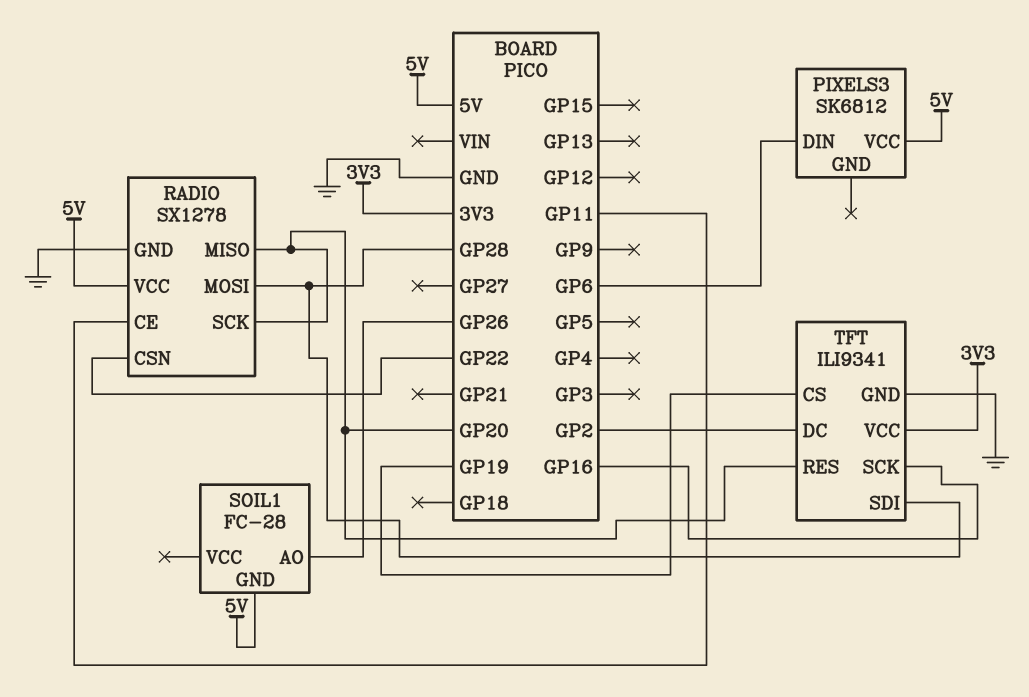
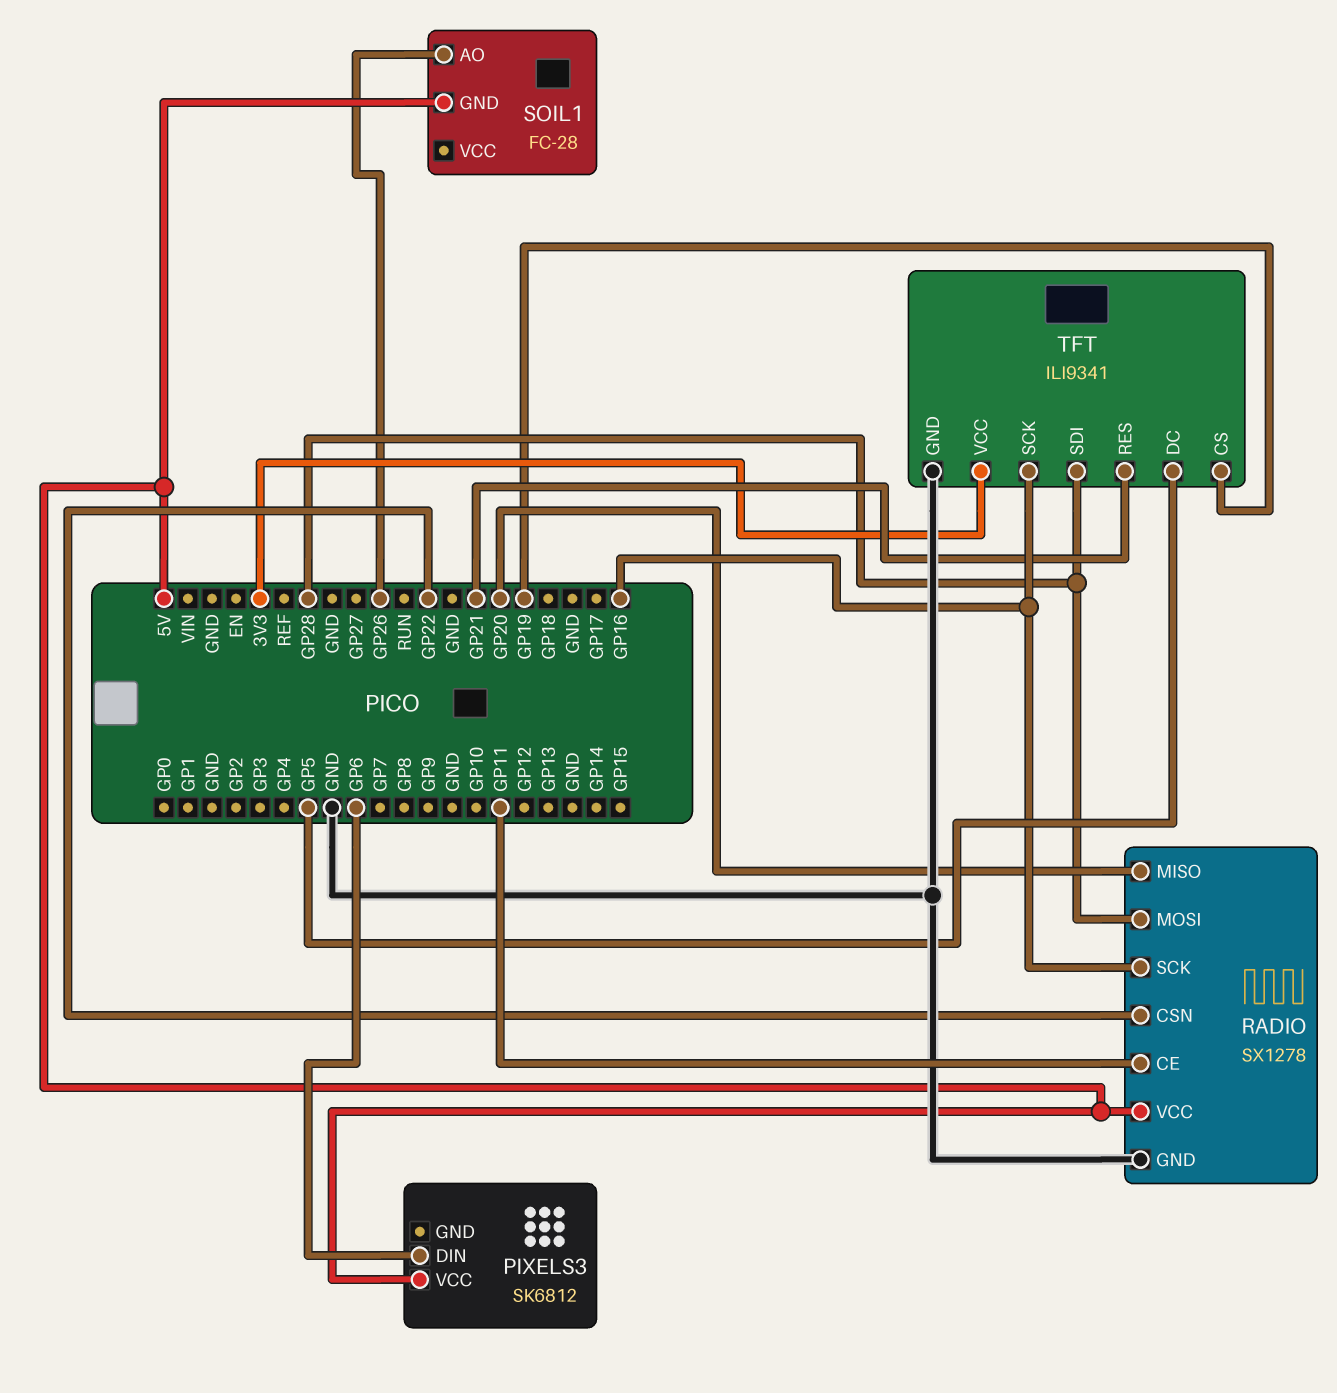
RADIO pin SCK: GP20 -> GP16
TFT pin DC: GP2 -> GP5
TFT pin RES: GP20 -> GP21

